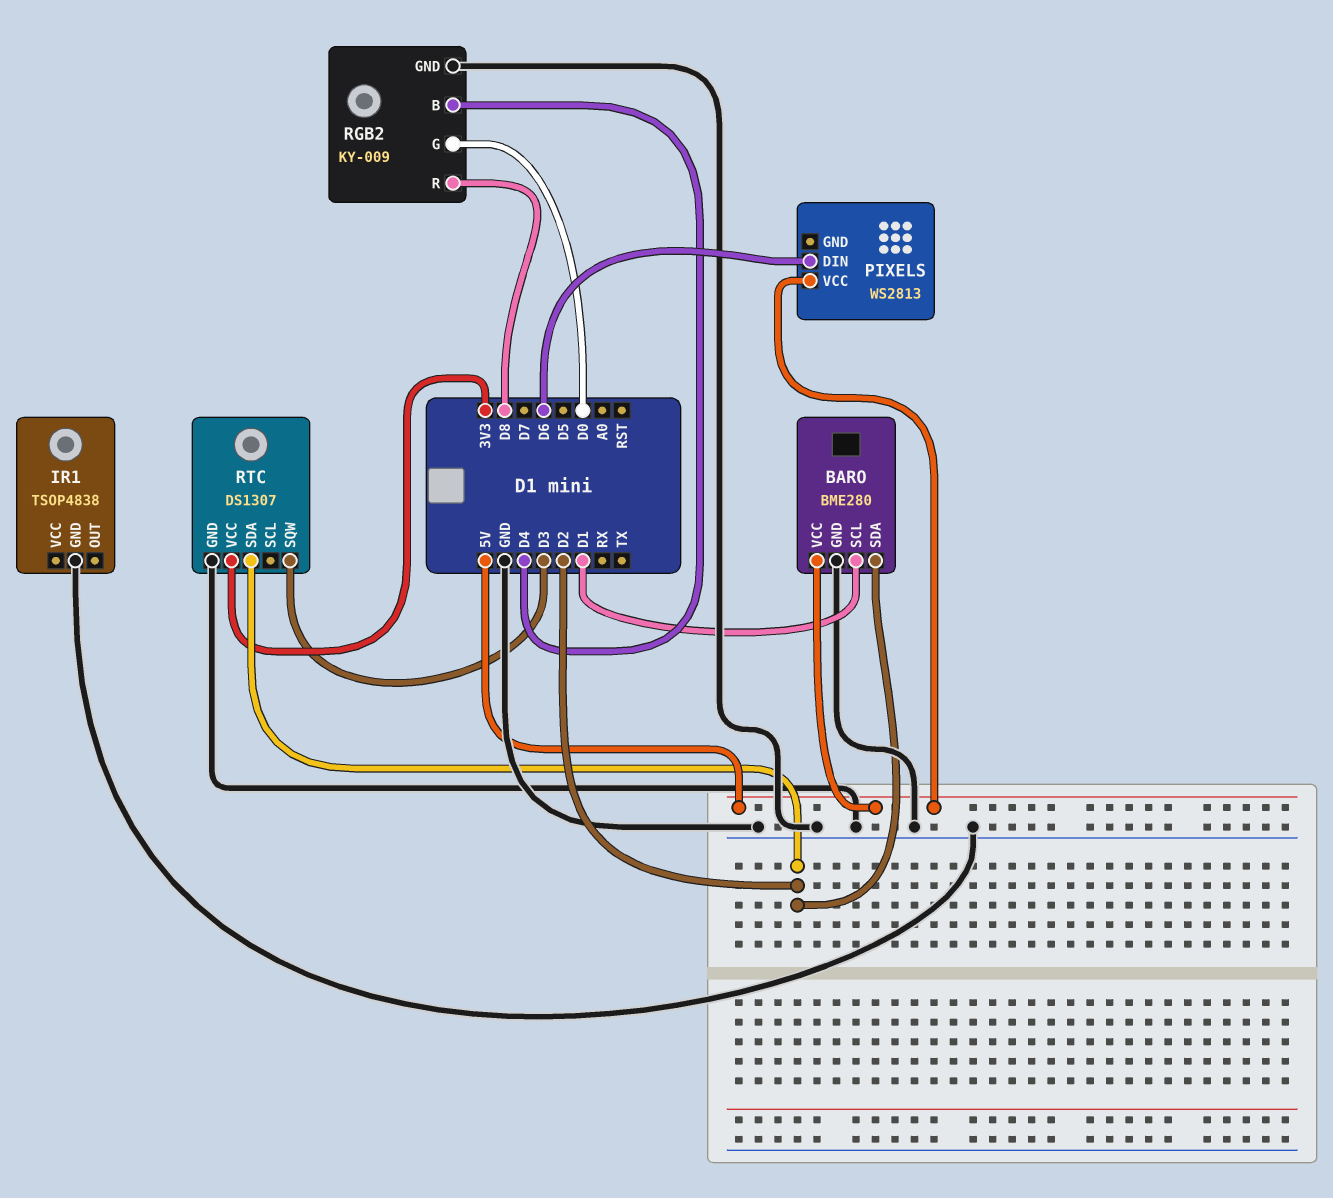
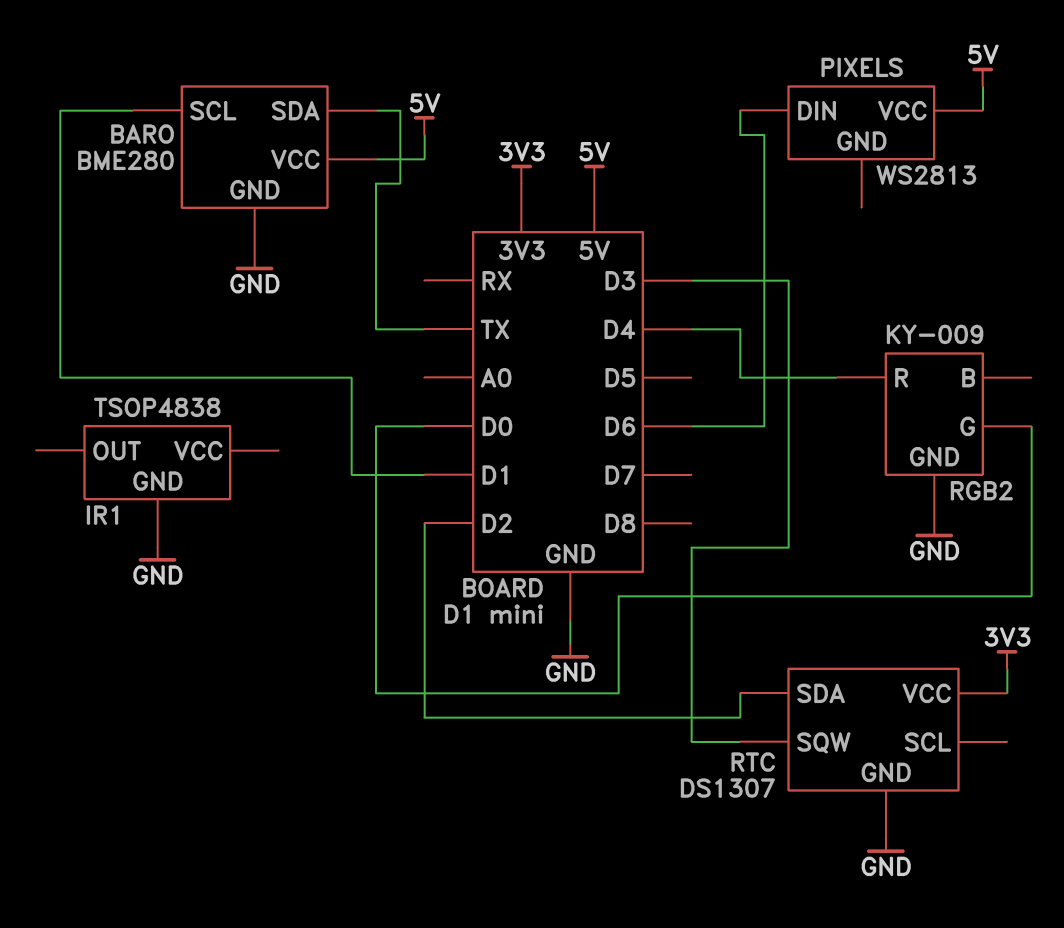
BARO pin SDA: D2 -> TX
RGB2 pin B: D4 -> none
RGB2 pin R: D8 -> D4

